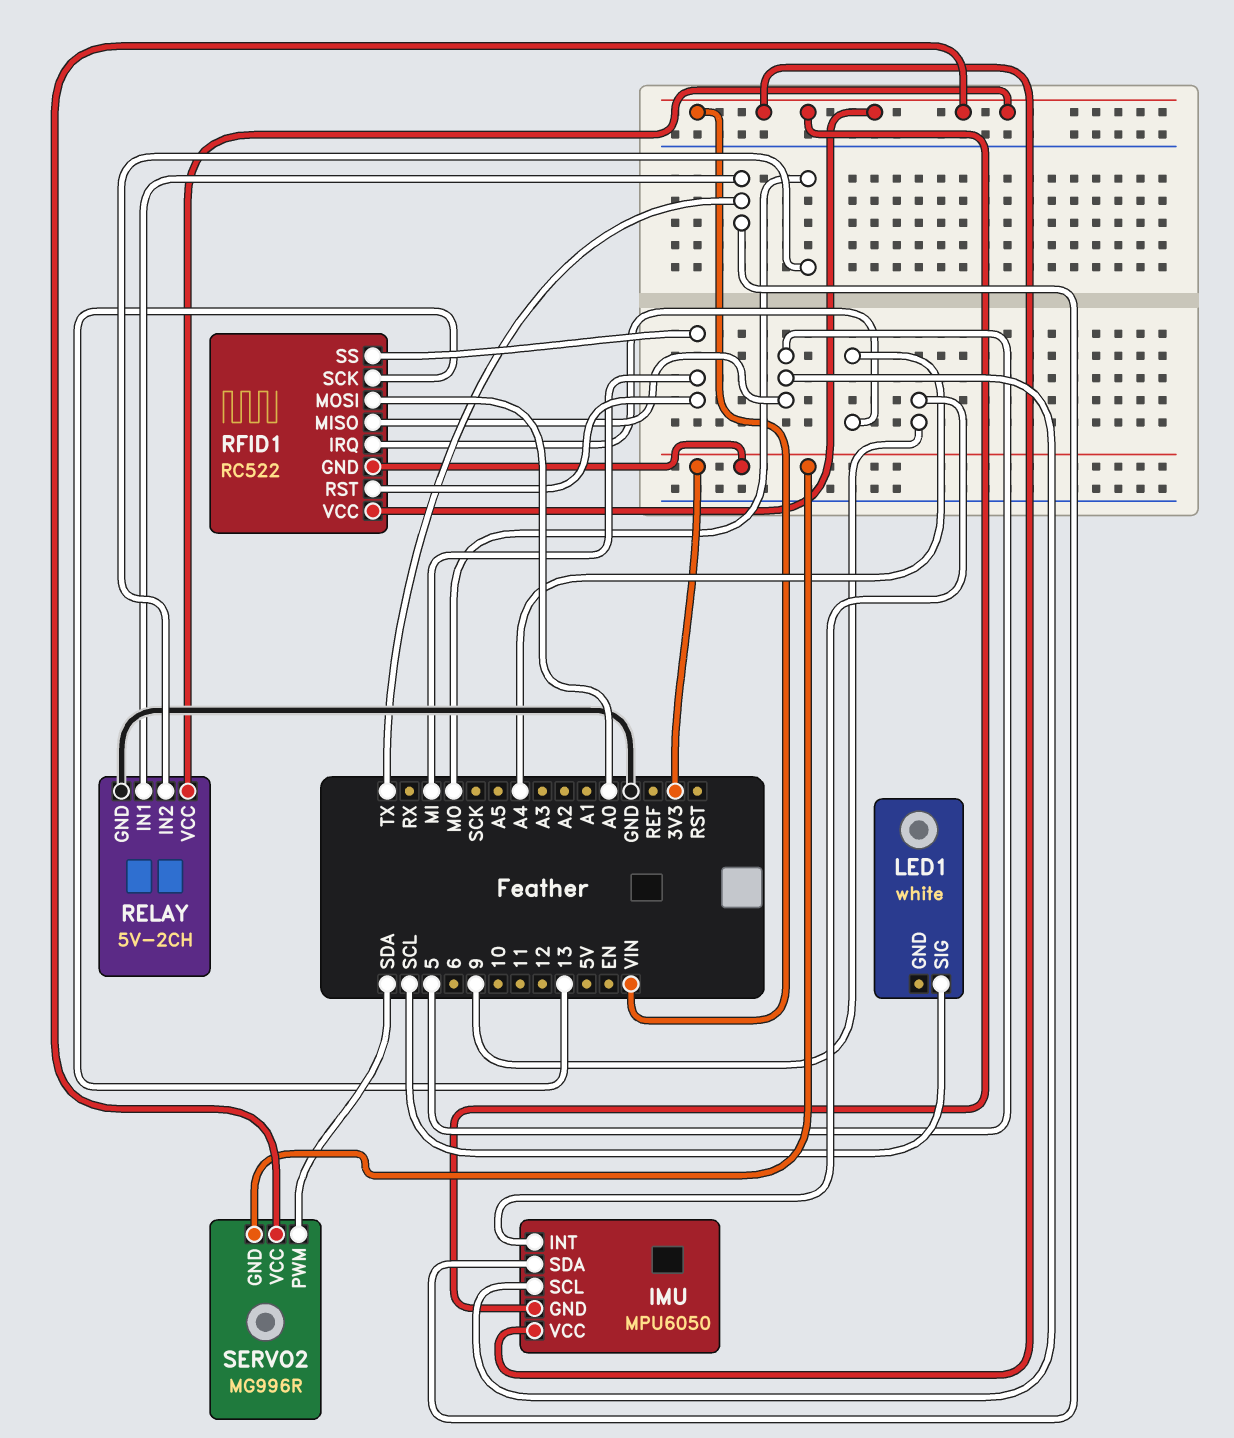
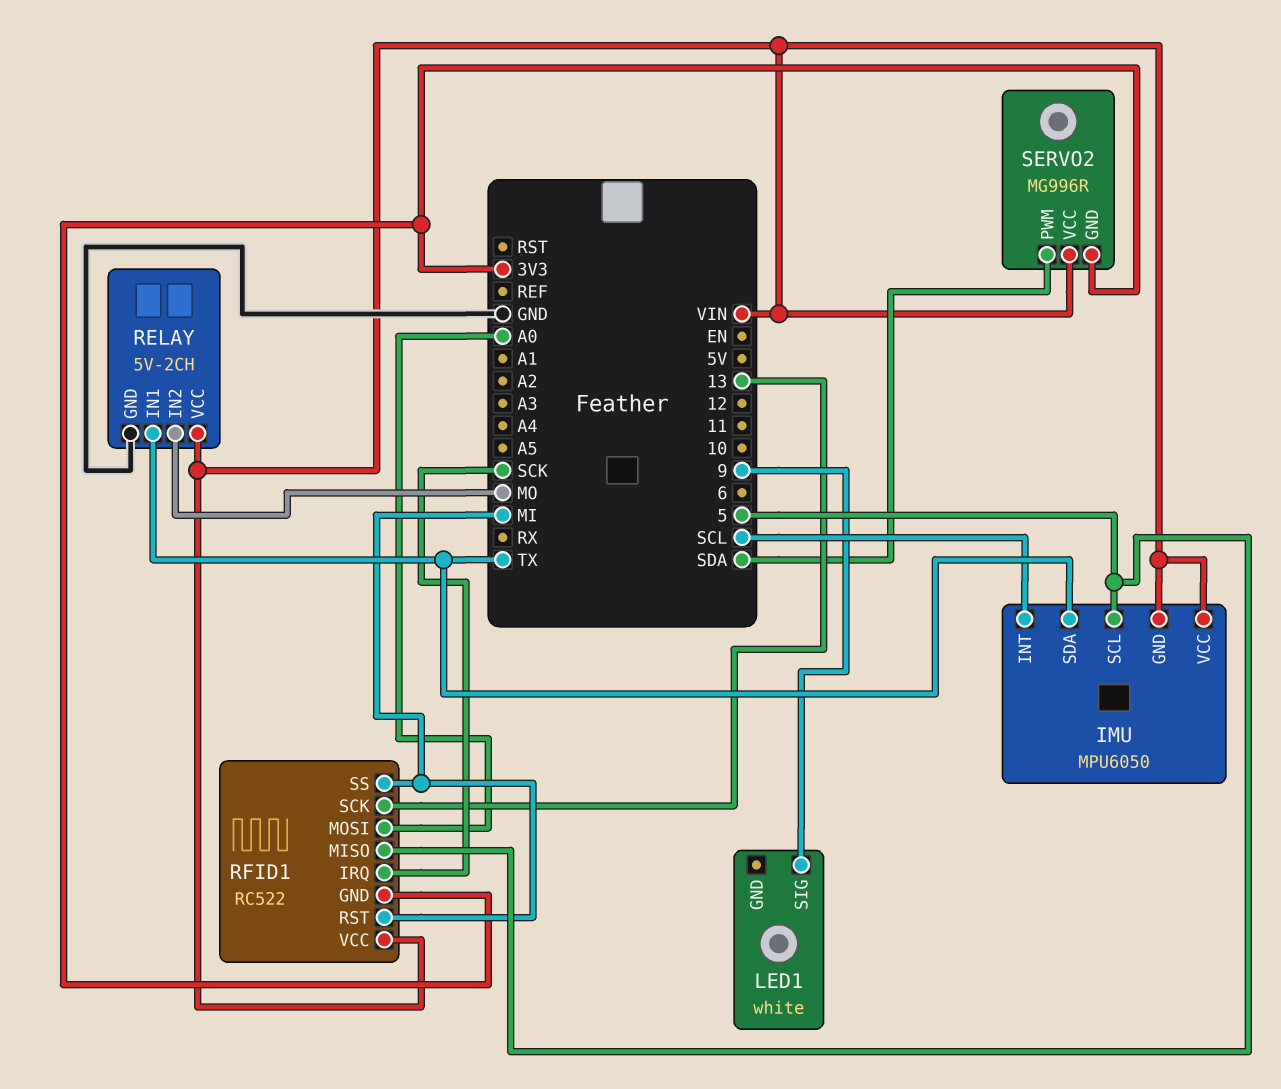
IMU pin INT: 9 -> SCL
LED1 pin SIG: SCL -> 9
RFID1 pin IRQ: A4 -> SCK

